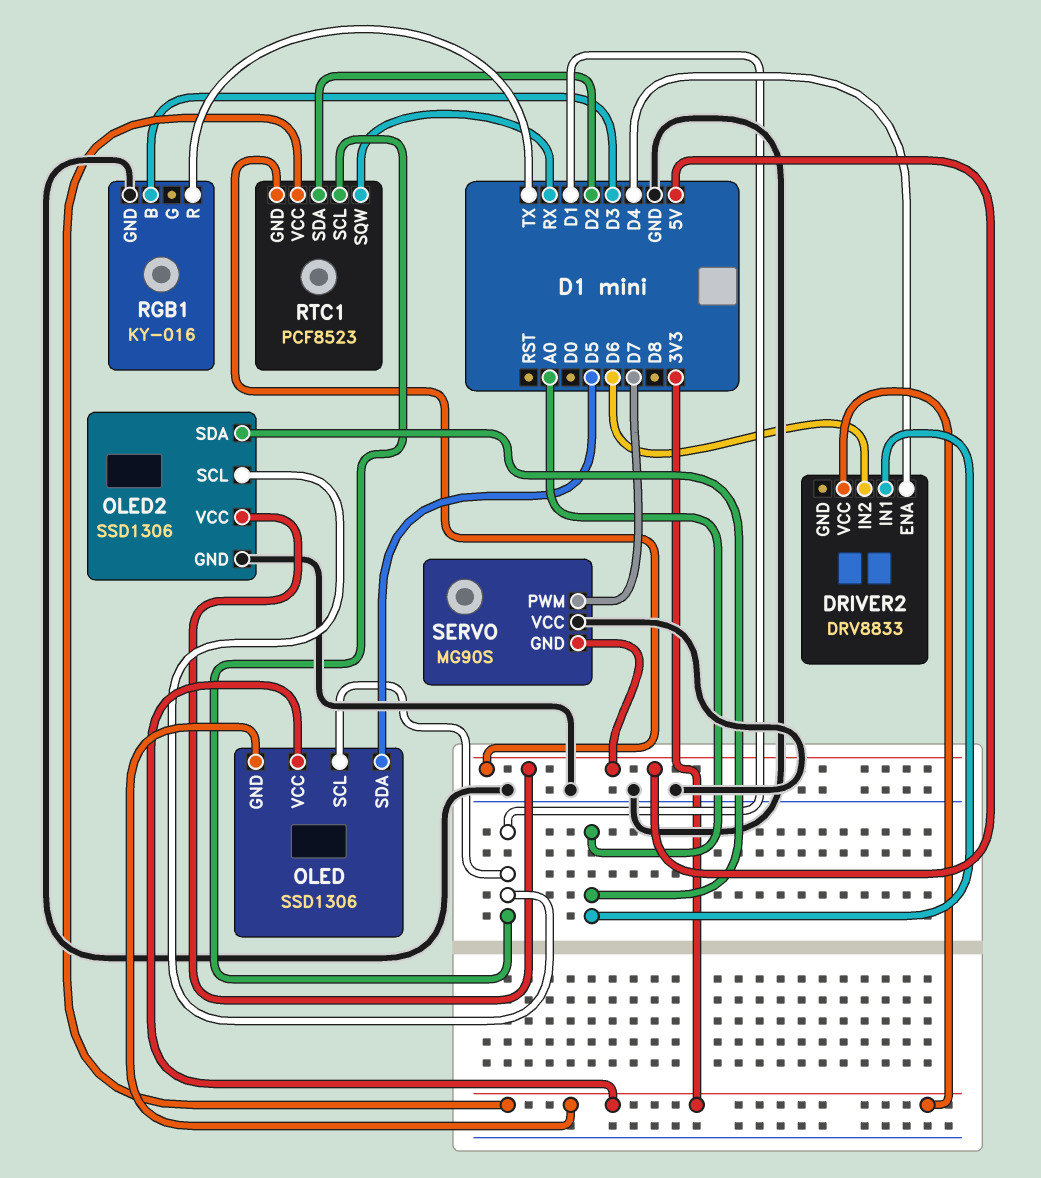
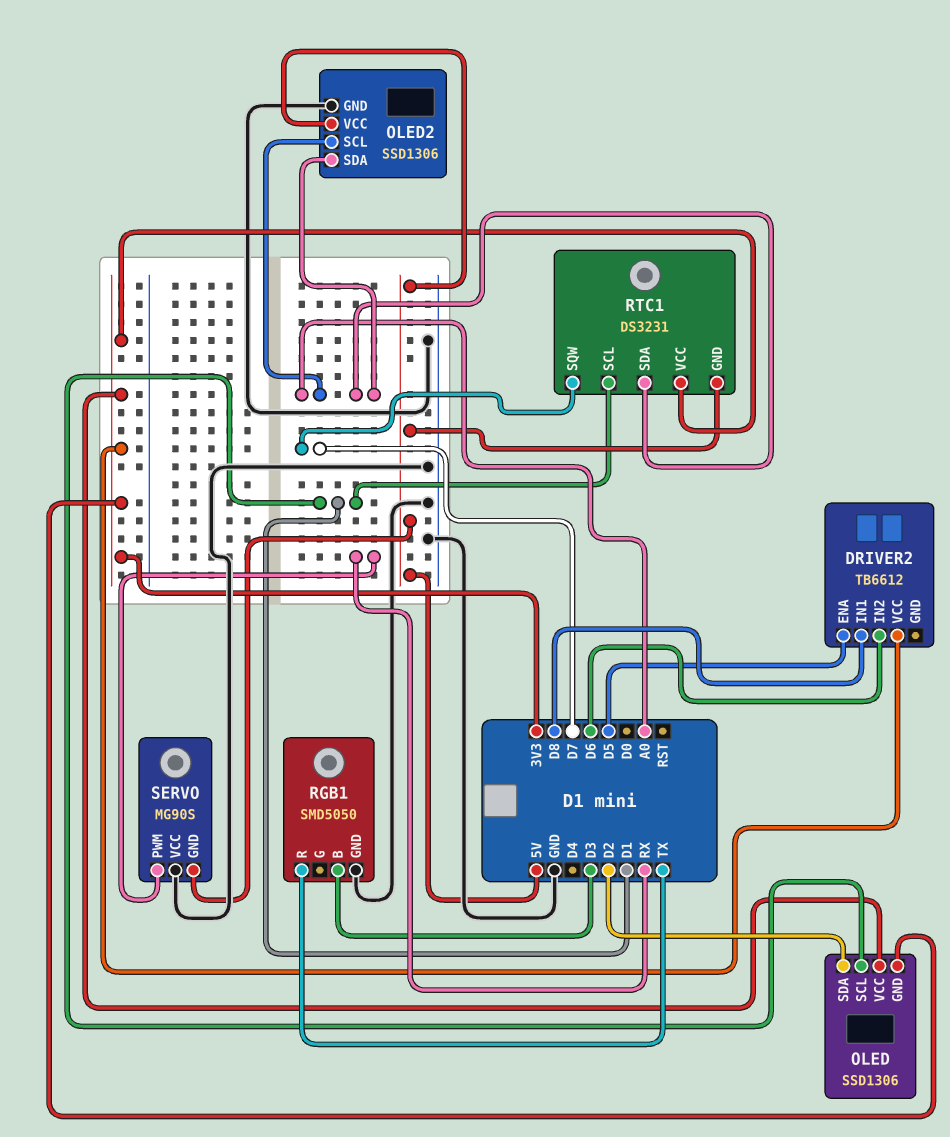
DRIVER2: DRV8833 -> TB6612
DRIVER2 pin ENA: D4 -> D5
DRIVER2 pin IN1: A0 -> D8
OLED pin SDA: D5 -> D2
OLED2 pin SCL: D1 -> A0
RGB1: KY-016 -> SMD5050
RTC1: PCF8523 -> DS3231
RTC1 pin SDA: D2 -> A0
RTC1 pin SQW: RX -> D7
SERVO pin PWM: D7 -> RX

